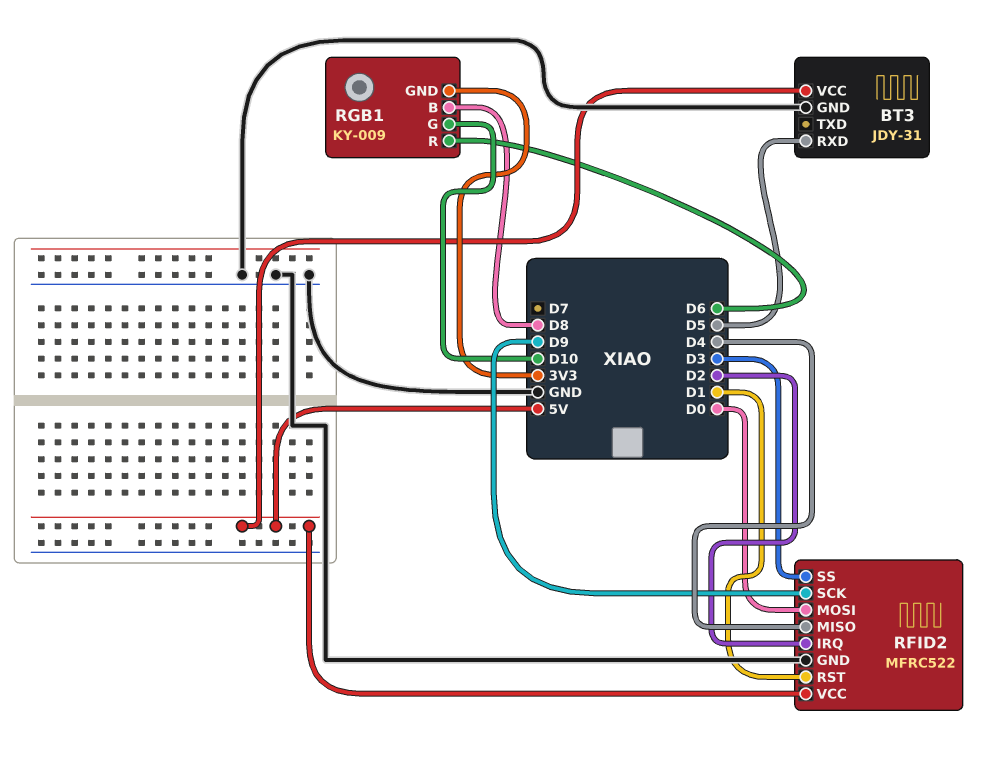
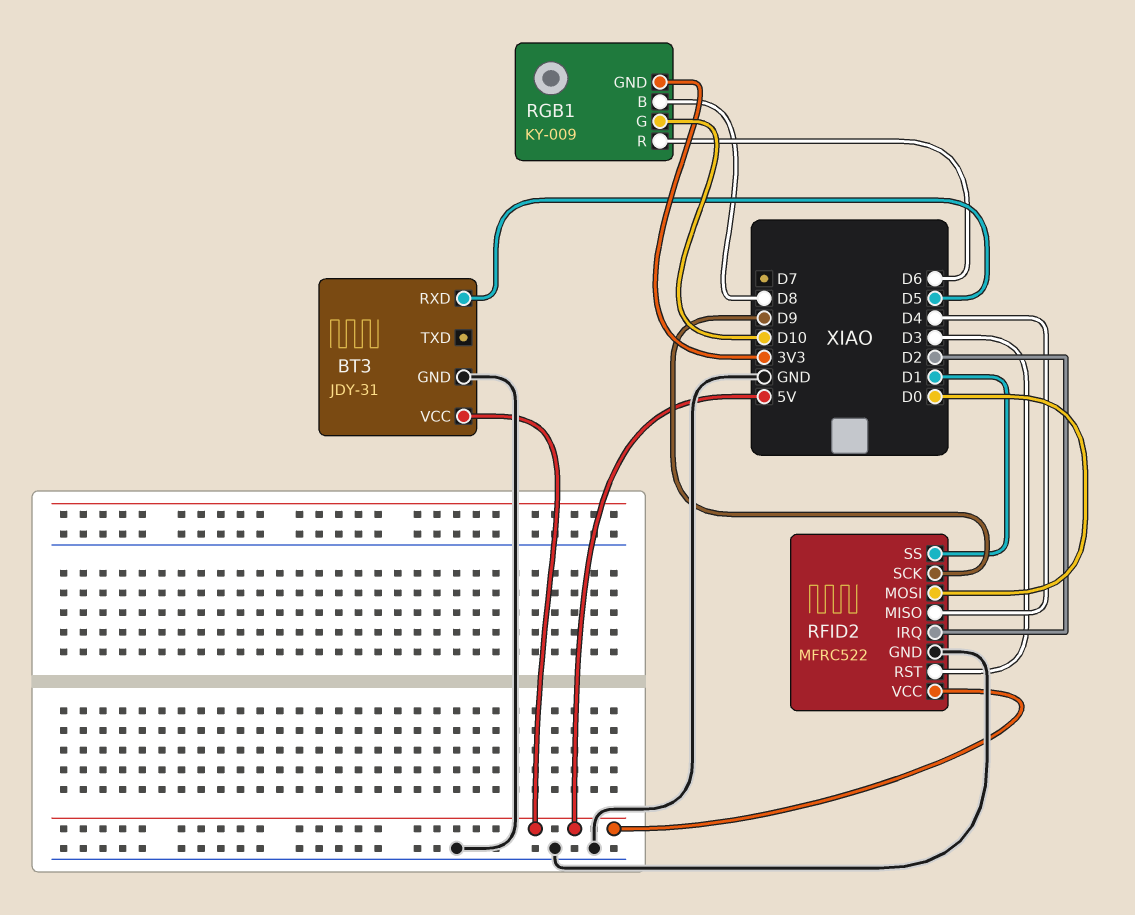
RFID2 pin RST: D1 -> D3
RFID2 pin SS: D3 -> D1

